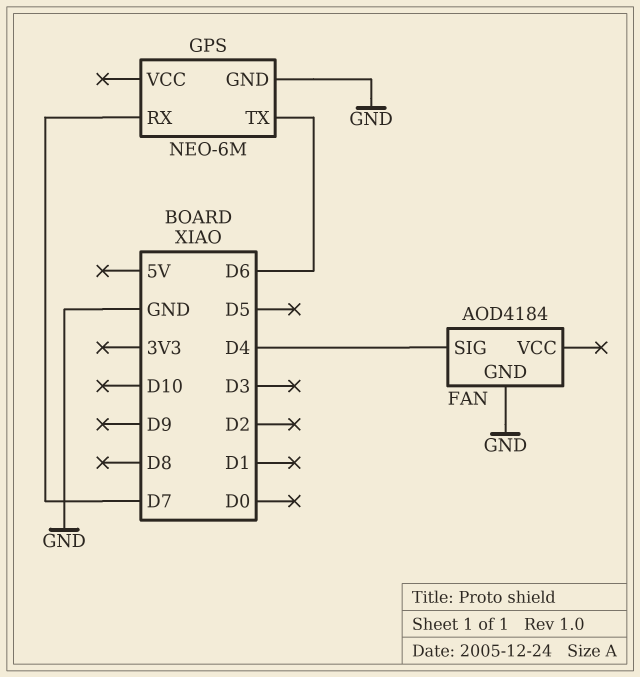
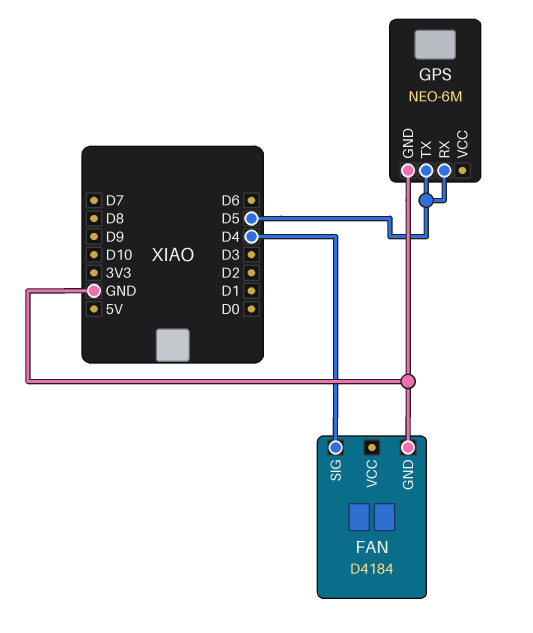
FAN: AOD4184 -> D4184
GPS pin RX: D7 -> D5
GPS pin TX: D6 -> D5

